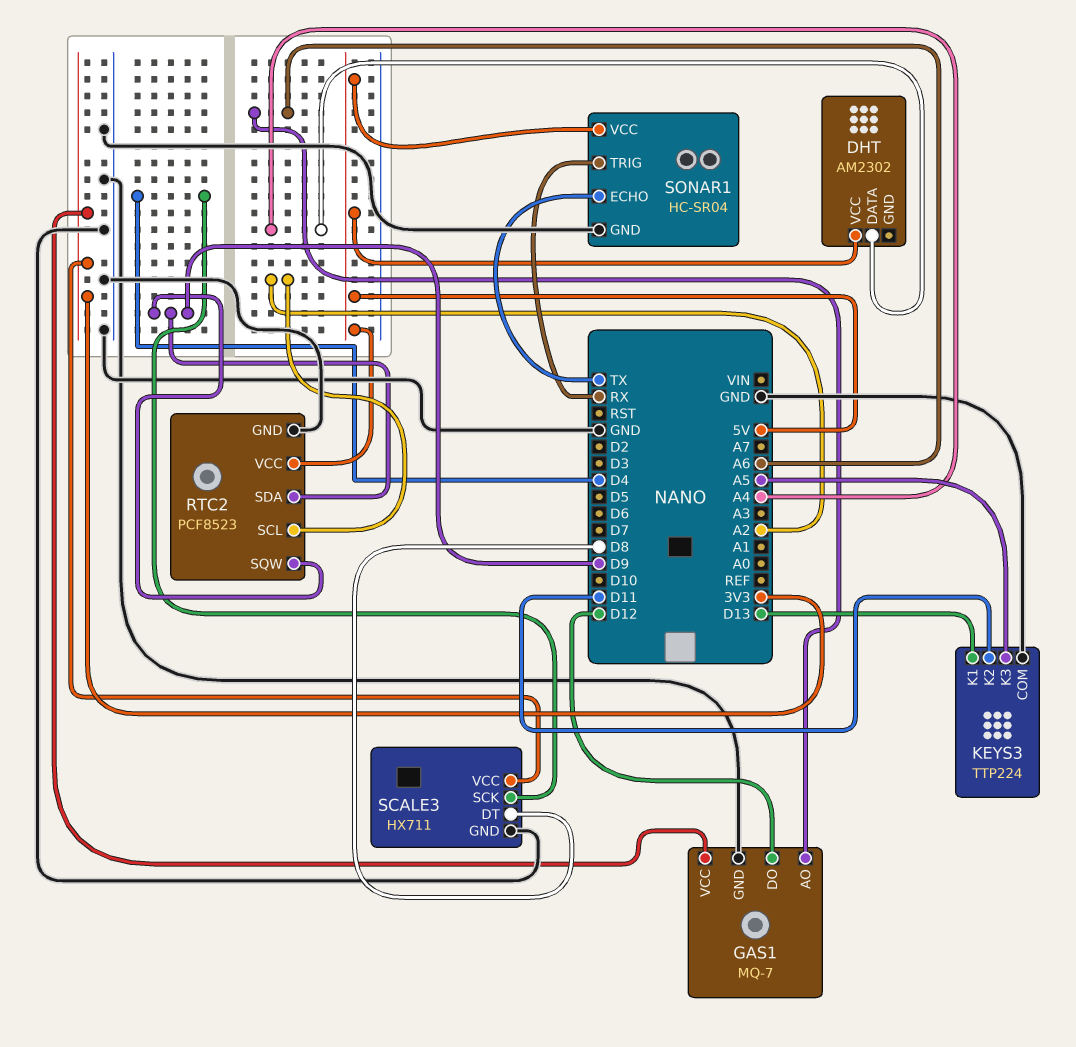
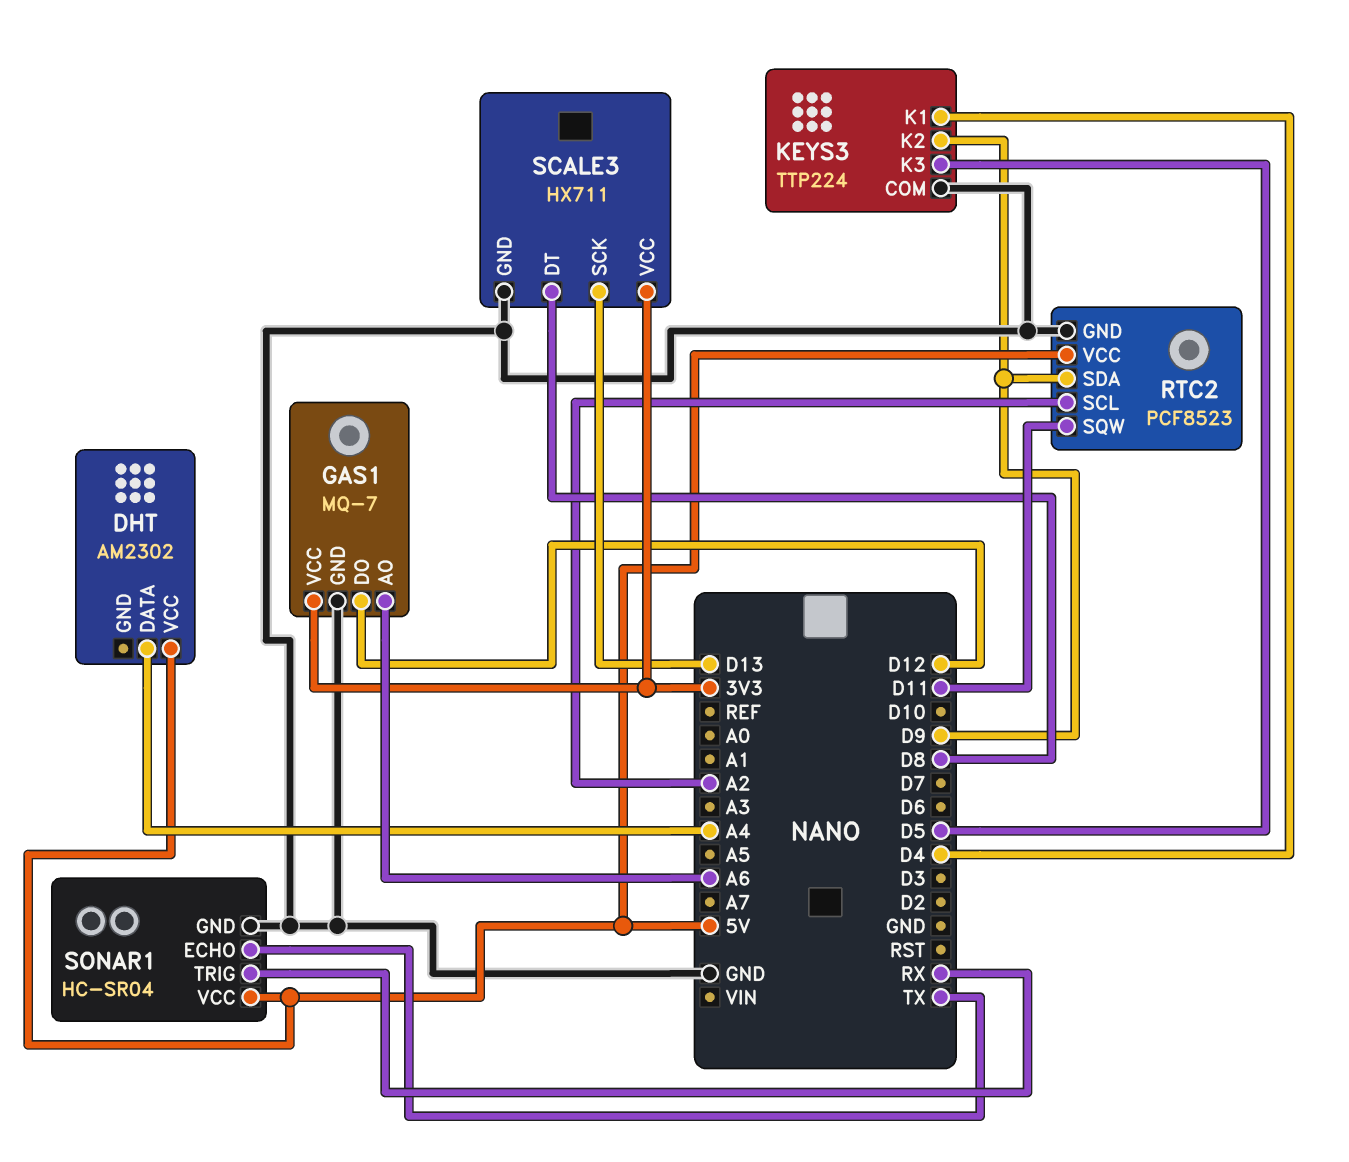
KEYS3 pin K1: D13 -> D4
KEYS3 pin K2: D11 -> D9
KEYS3 pin K3: A5 -> D5
RTC2 pin SQW: D9 -> D11
SCALE3 pin SCK: D4 -> D13

